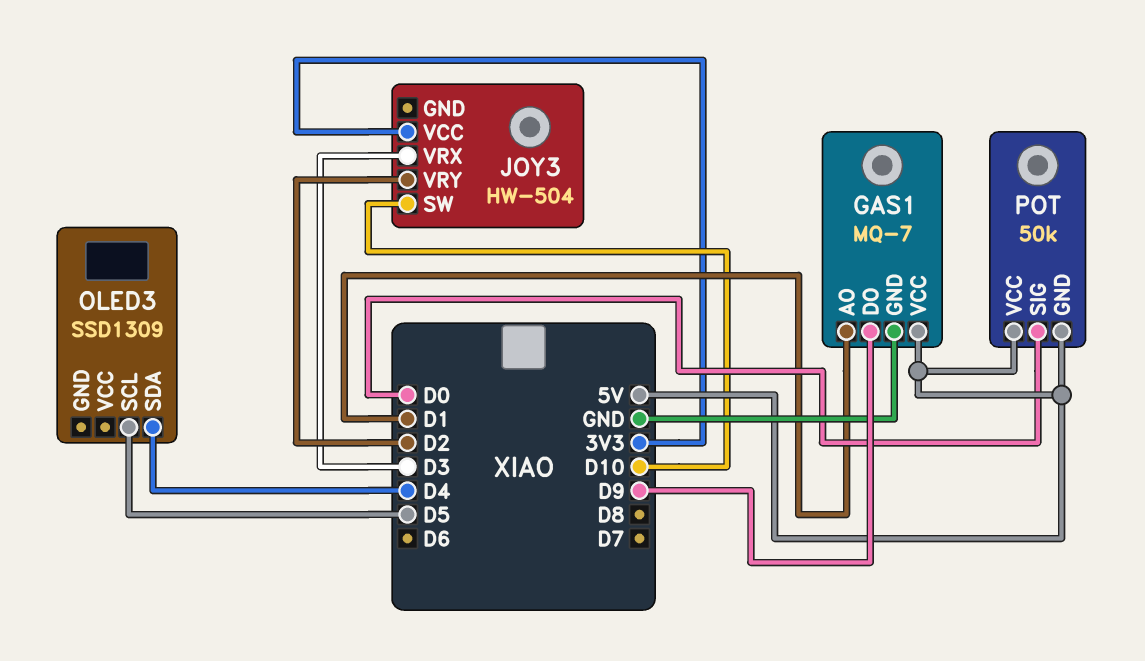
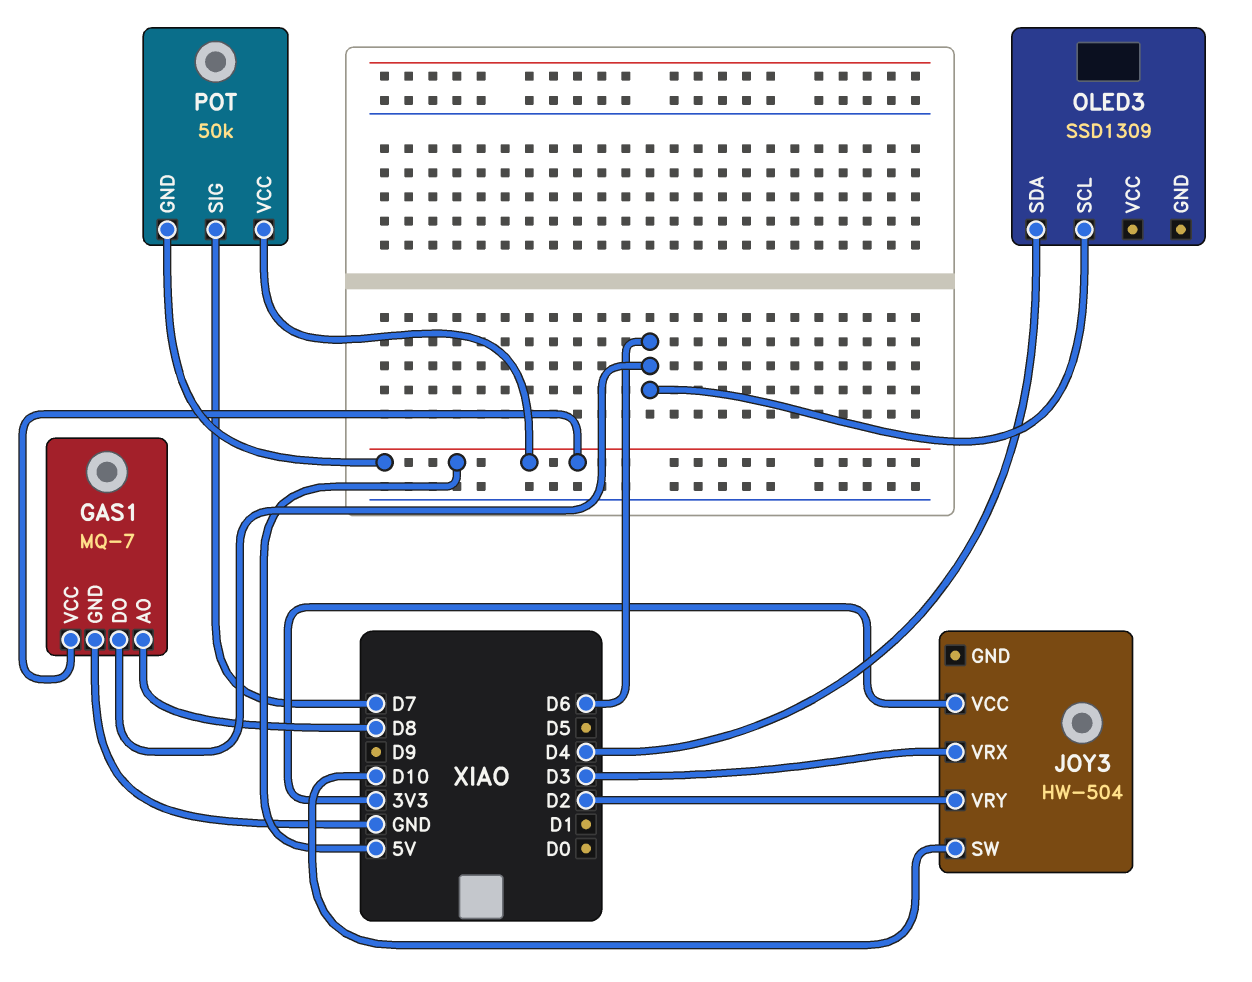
GAS1 pin AO: D1 -> D8
GAS1 pin DO: D9 -> D6
OLED3 pin SCL: D5 -> D6
POT pin SIG: D0 -> D7

